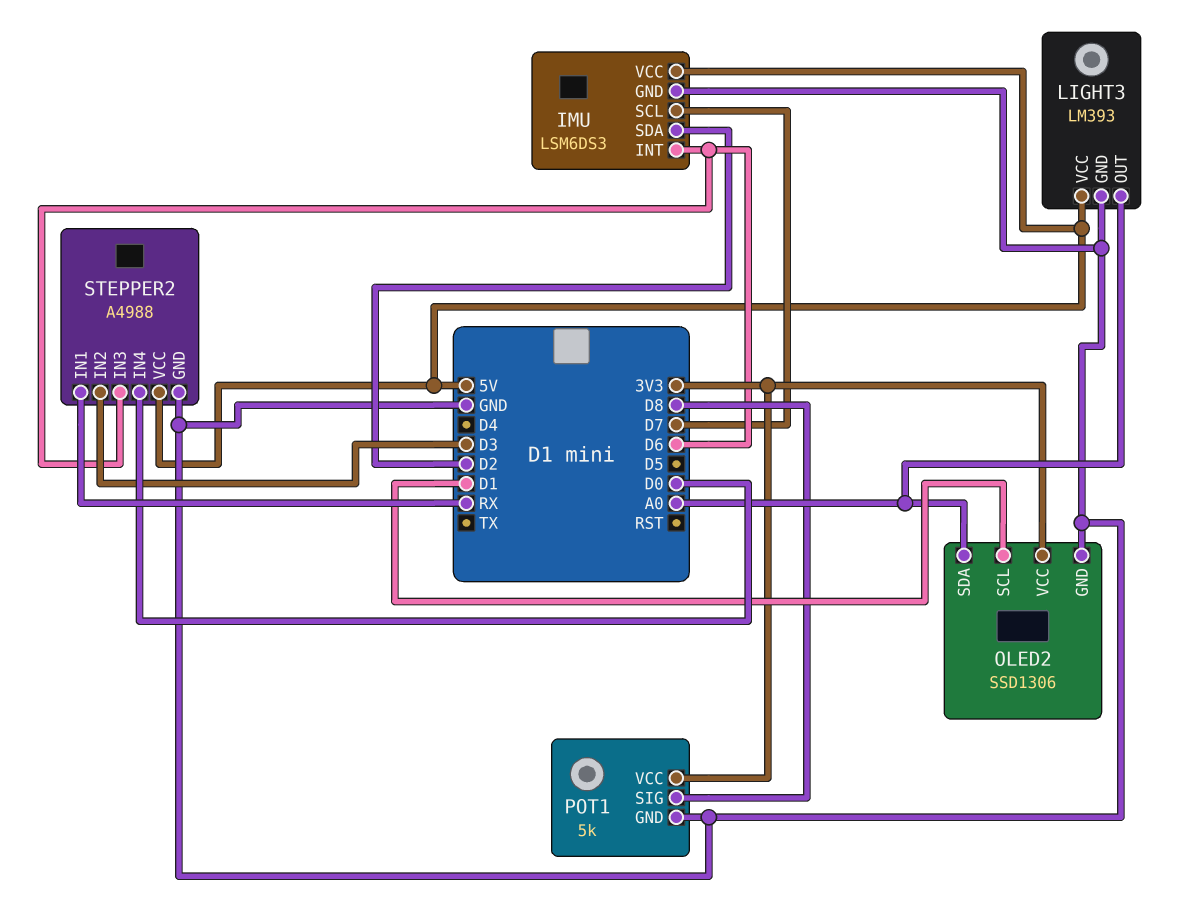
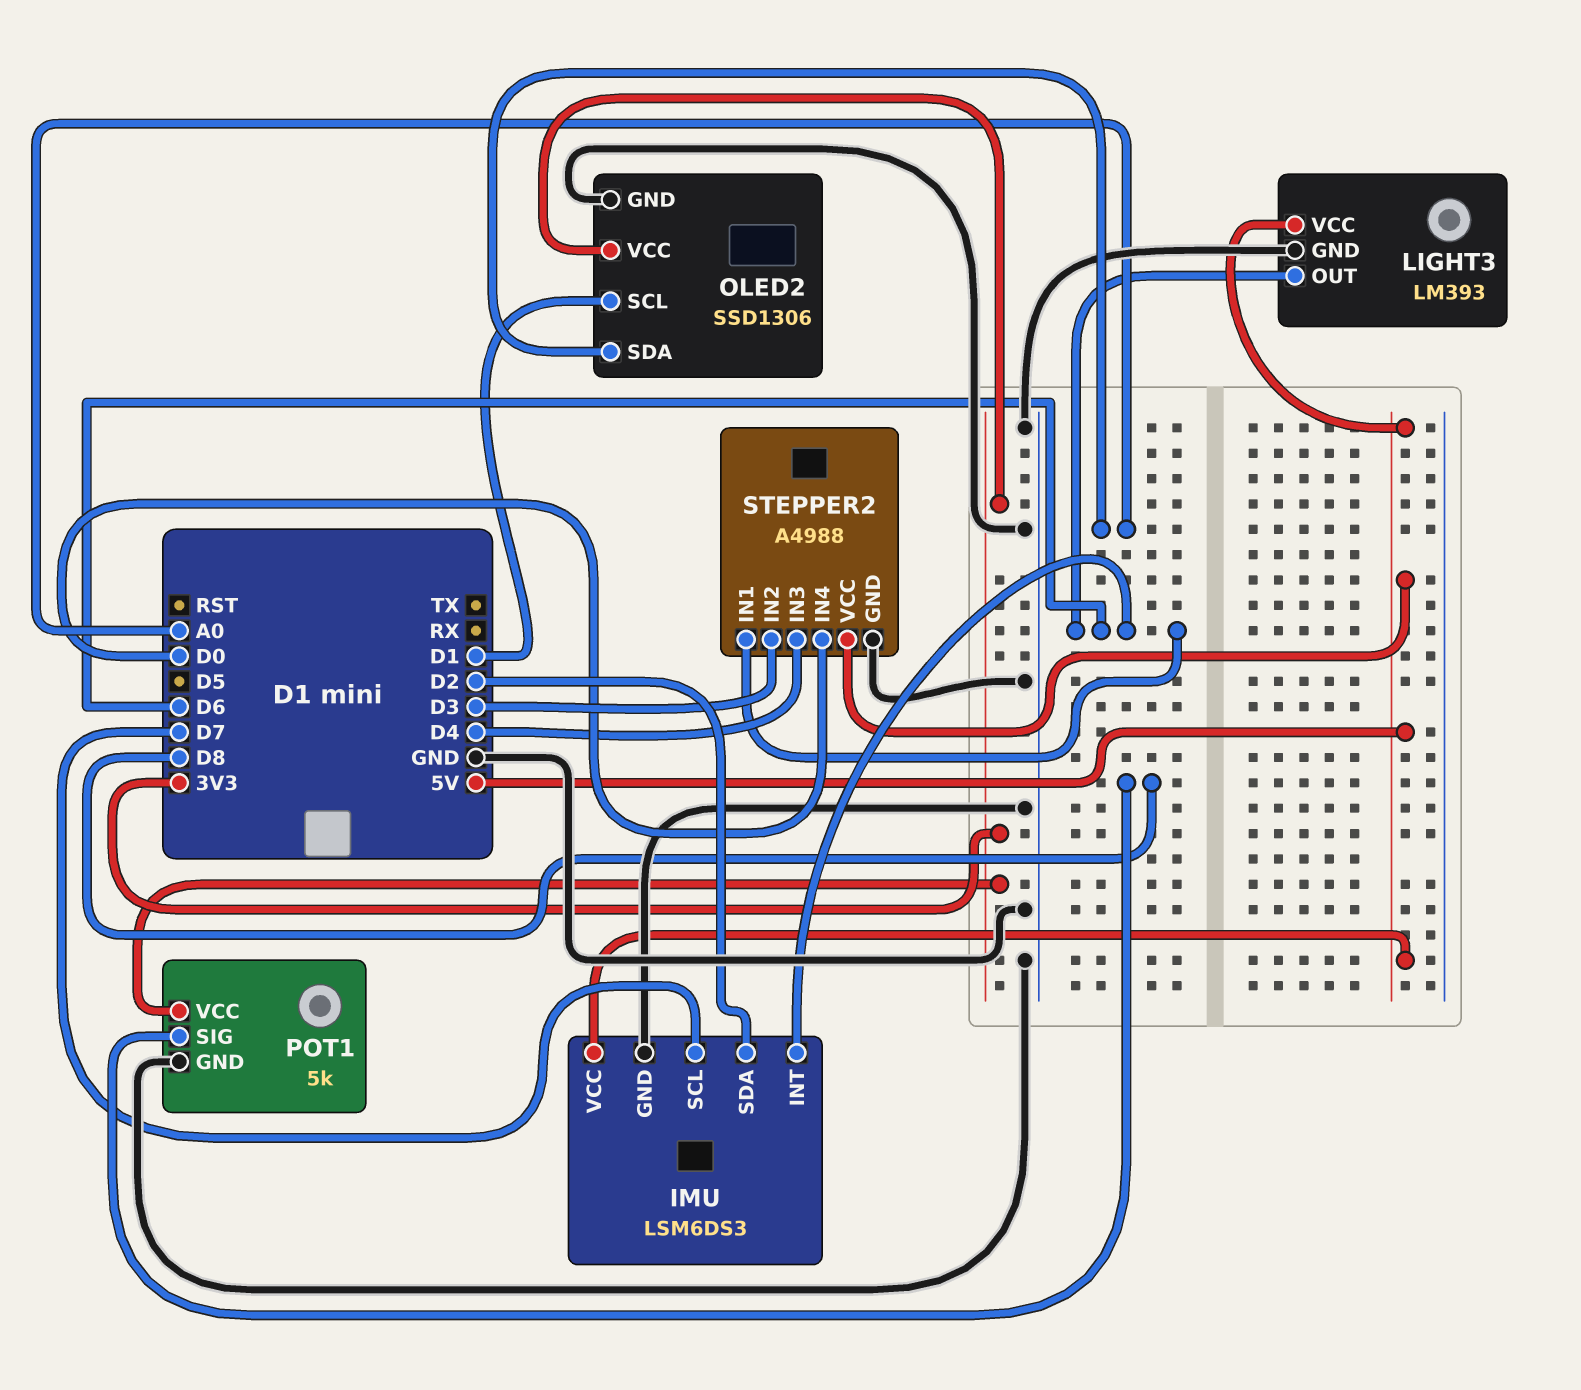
LIGHT3 pin OUT: A0 -> D6
STEPPER2 pin IN1: RX -> D6
STEPPER2 pin IN3: D6 -> D4

